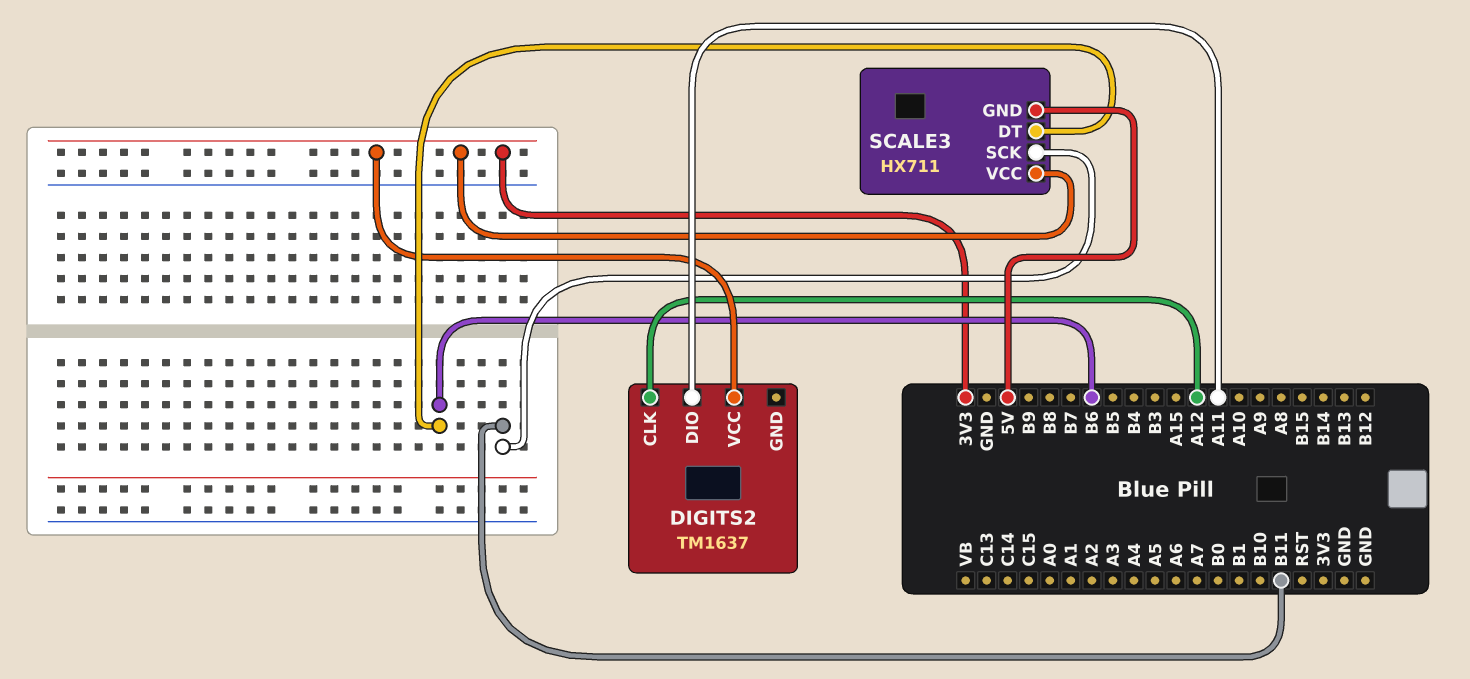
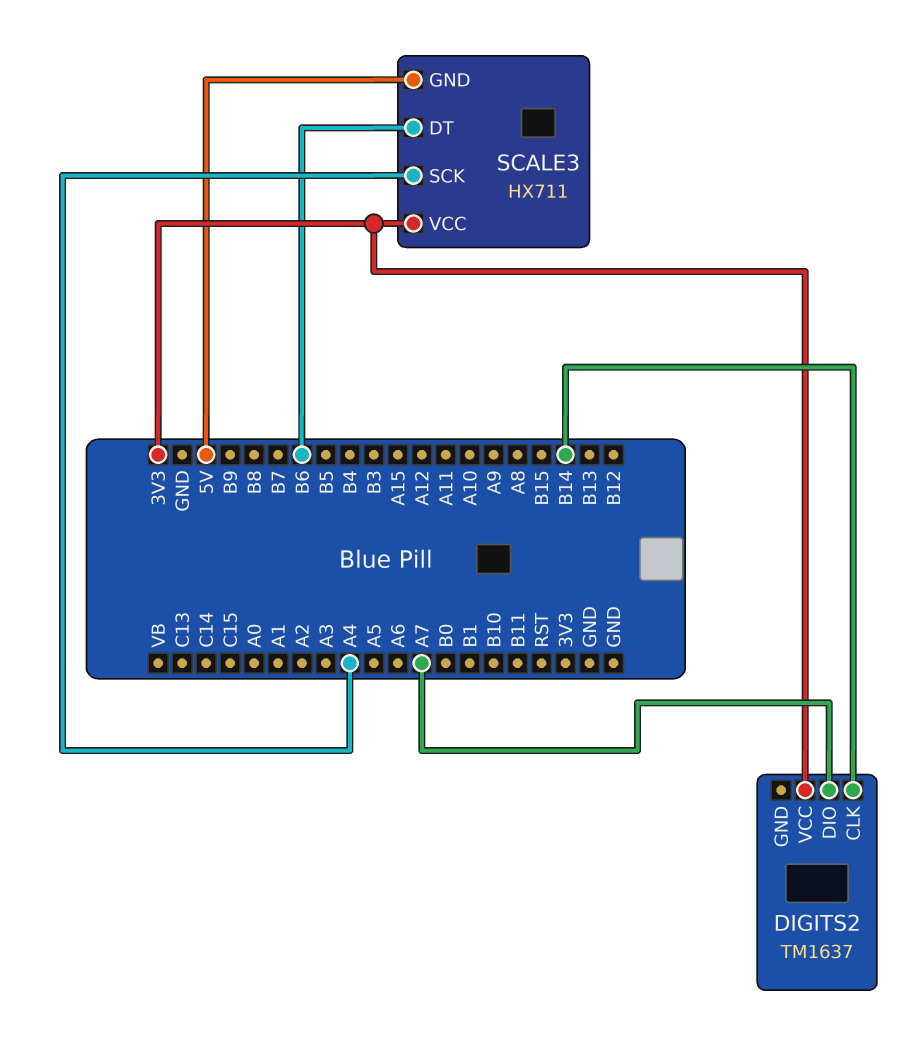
DIGITS2 pin CLK: A12 -> B14
DIGITS2 pin DIO: A11 -> A7
SCALE3 pin SCK: B11 -> A4

